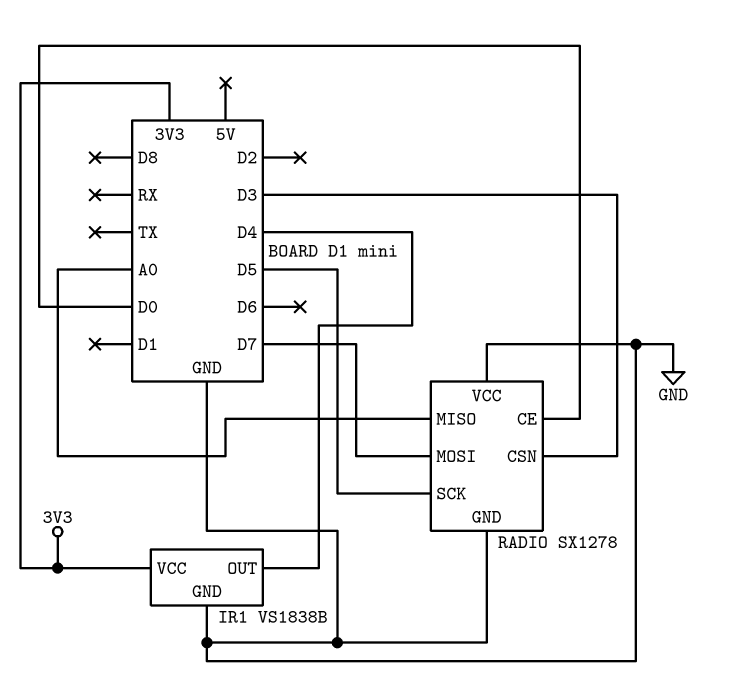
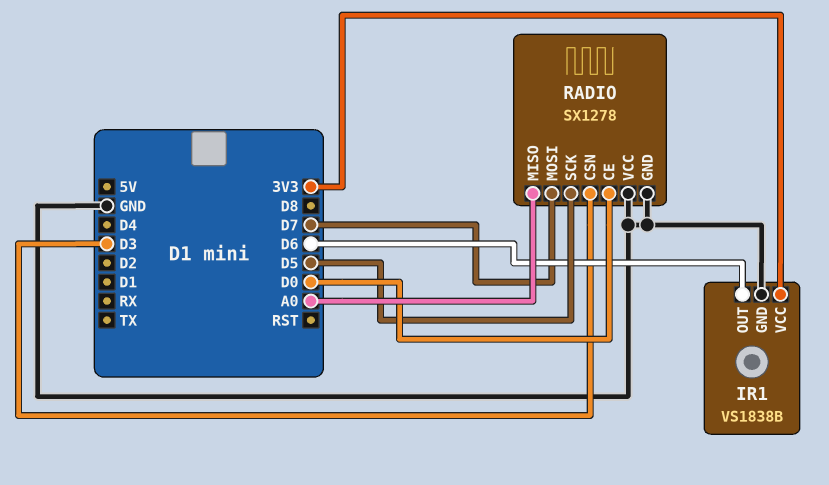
IR1 pin OUT: D4 -> D6

